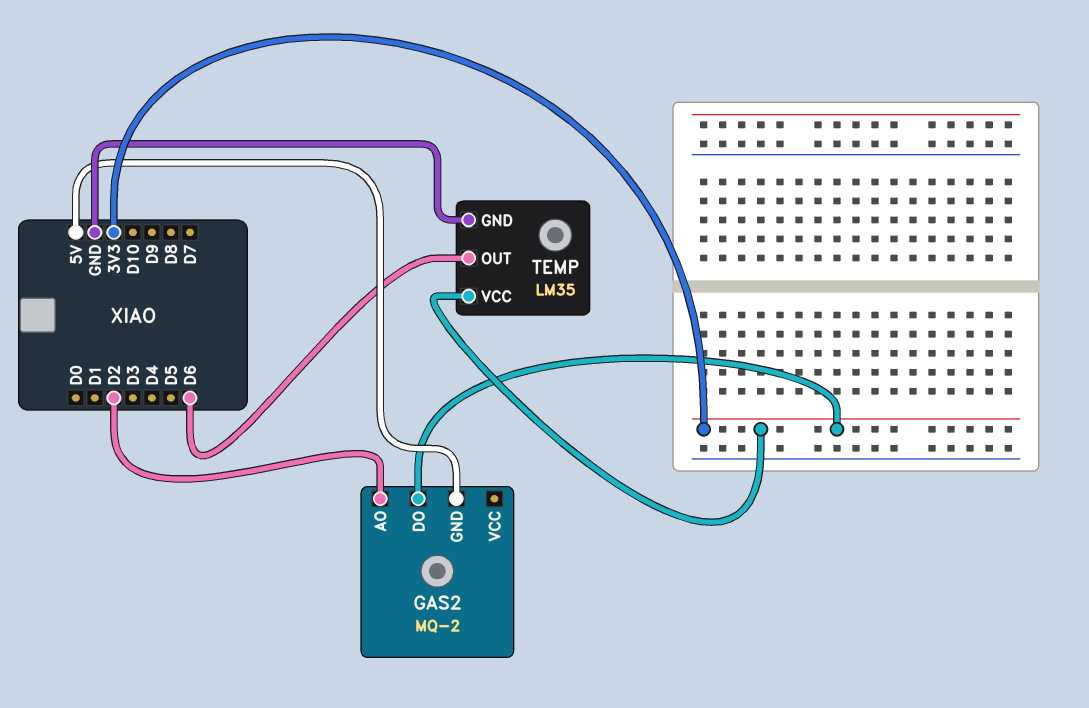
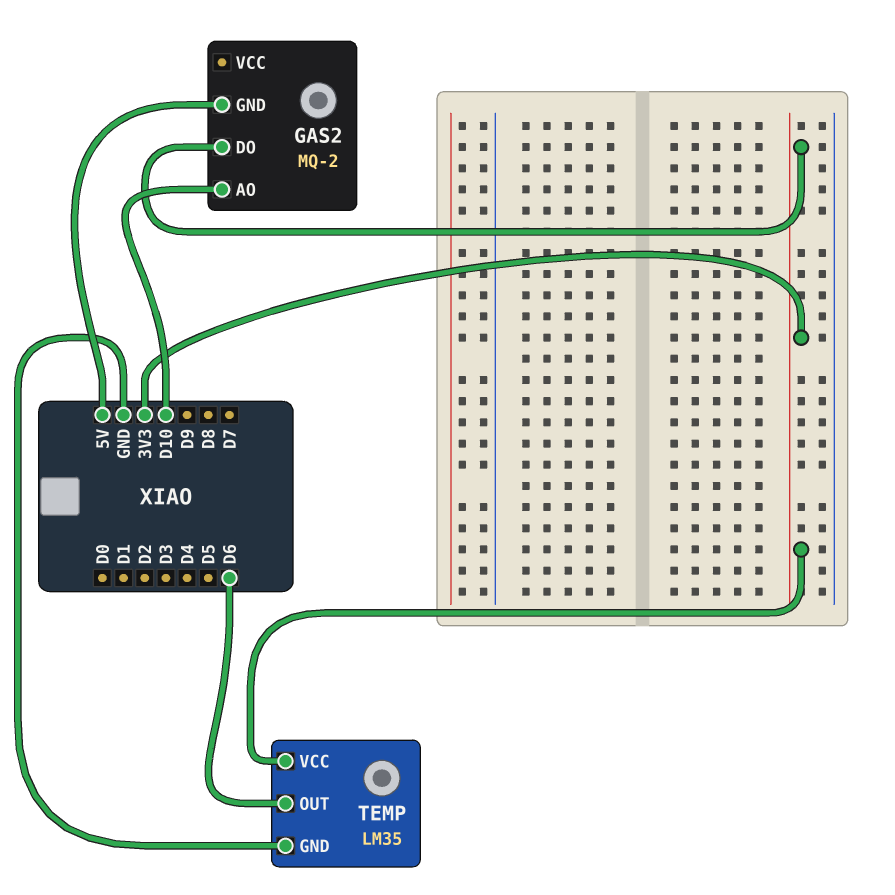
GAS2 pin AO: D2 -> D10

